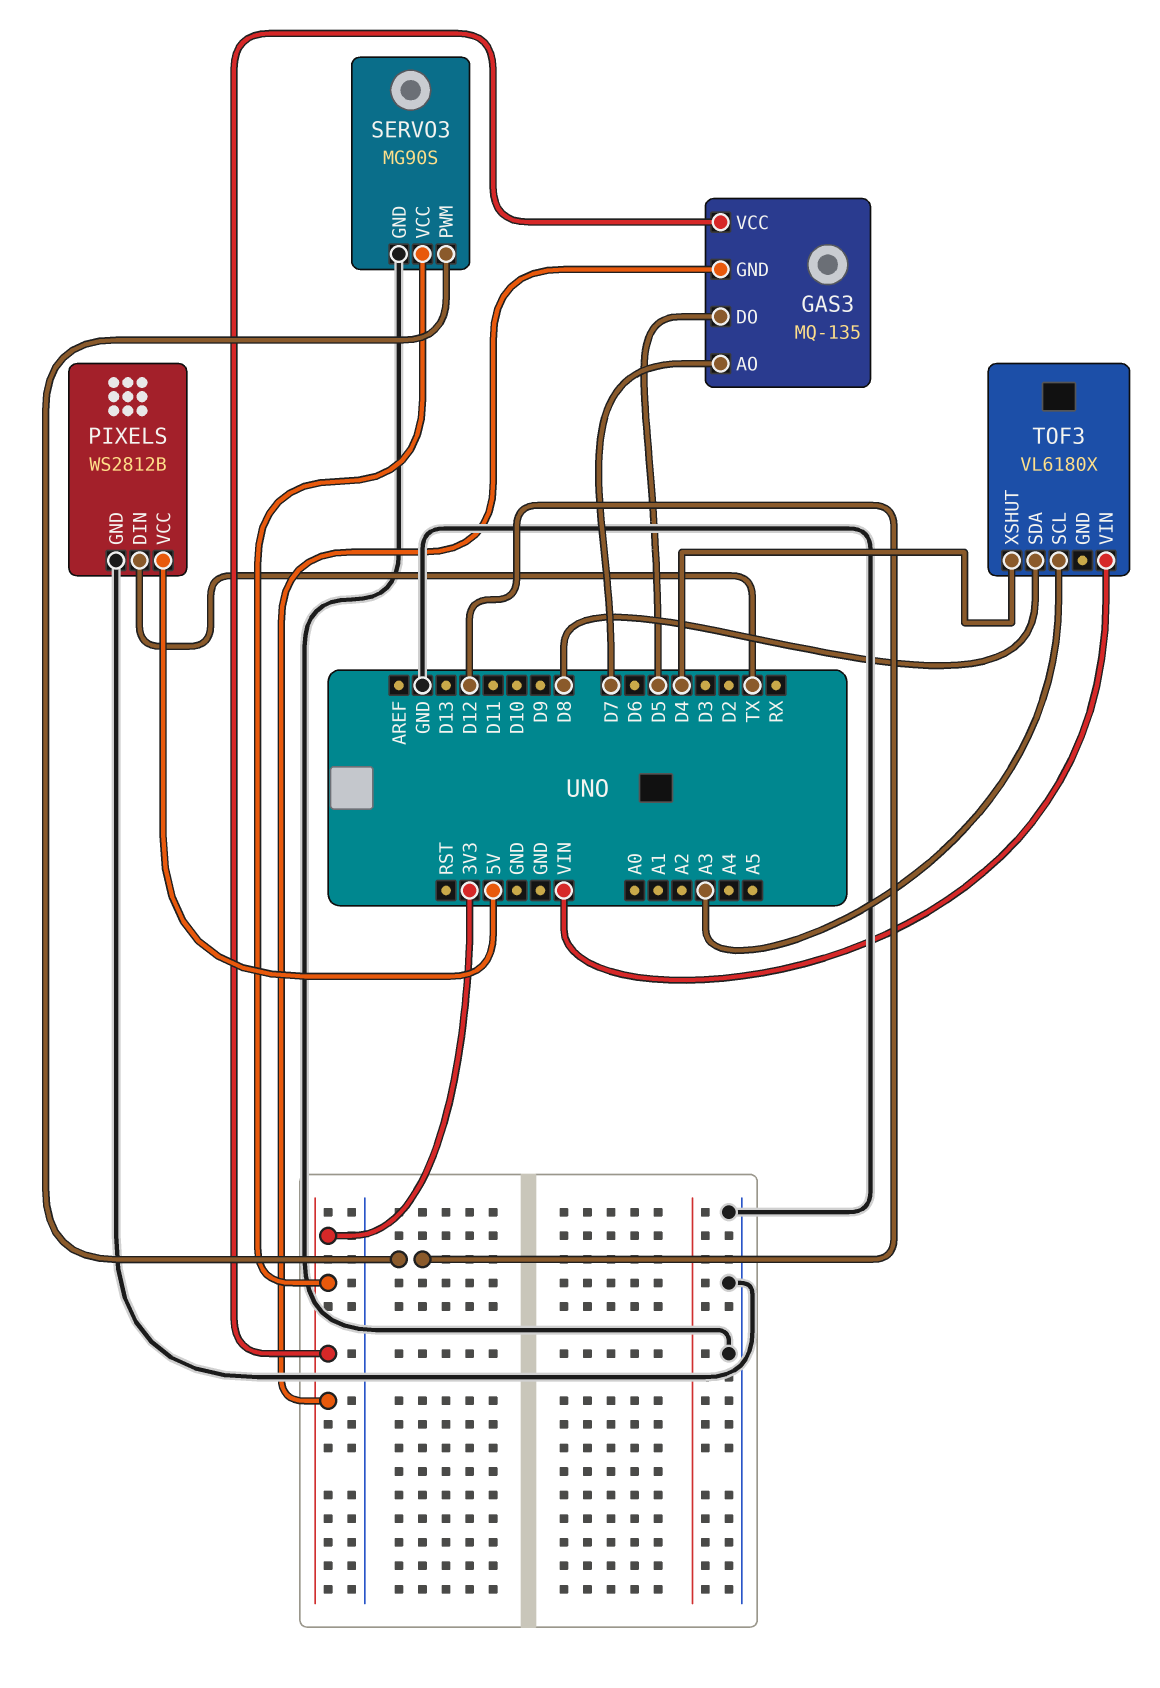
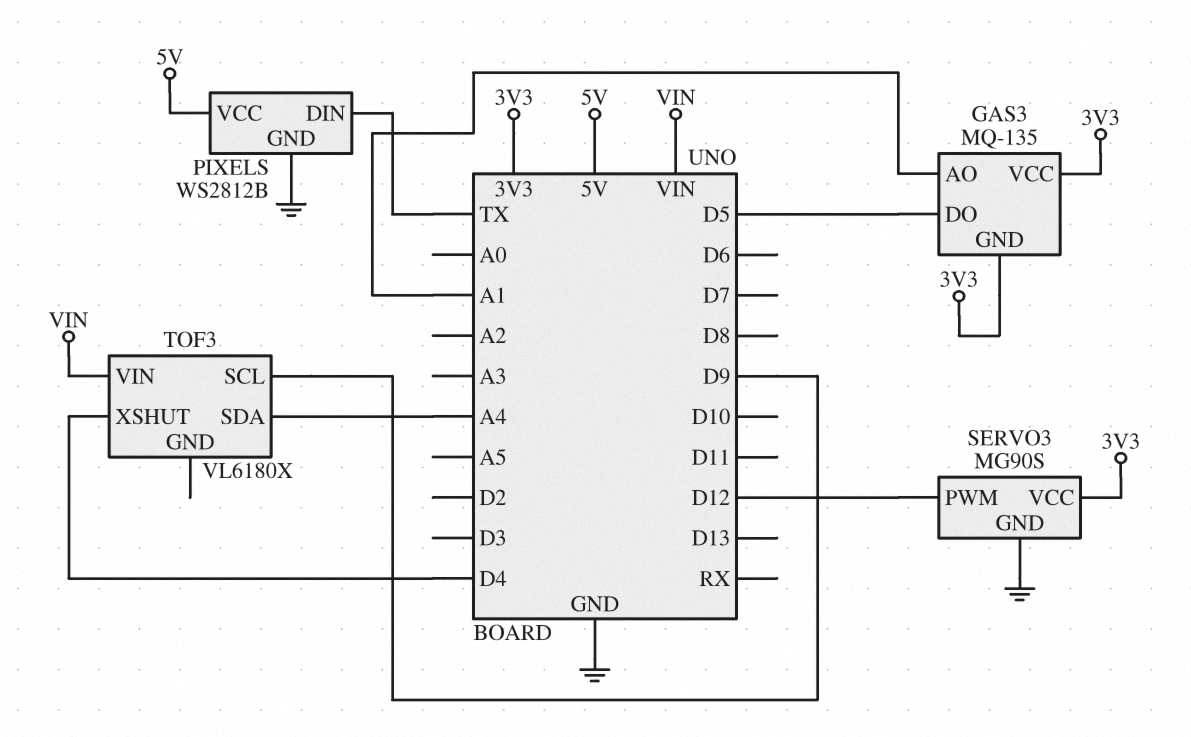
GAS3 pin AO: D7 -> A1
TOF3 pin SCL: A3 -> D9
TOF3 pin SDA: D8 -> A4

